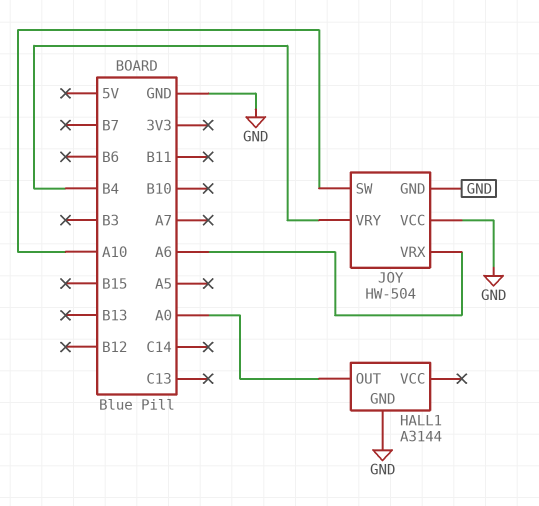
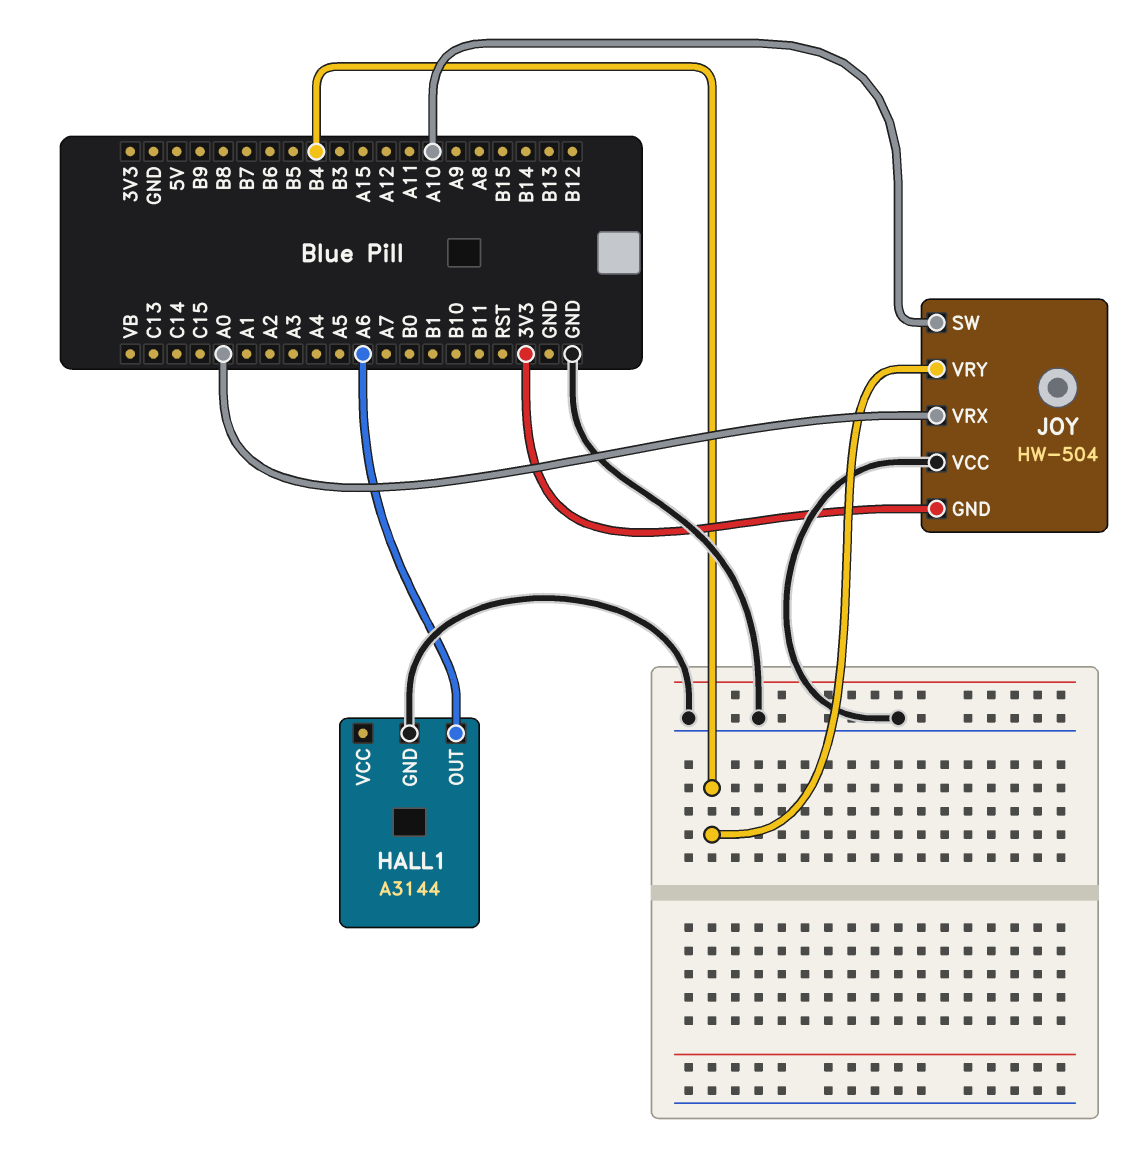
HALL1 pin OUT: A0 -> A6
JOY pin GND: GND -> 3V3
JOY pin VRX: A6 -> A0

